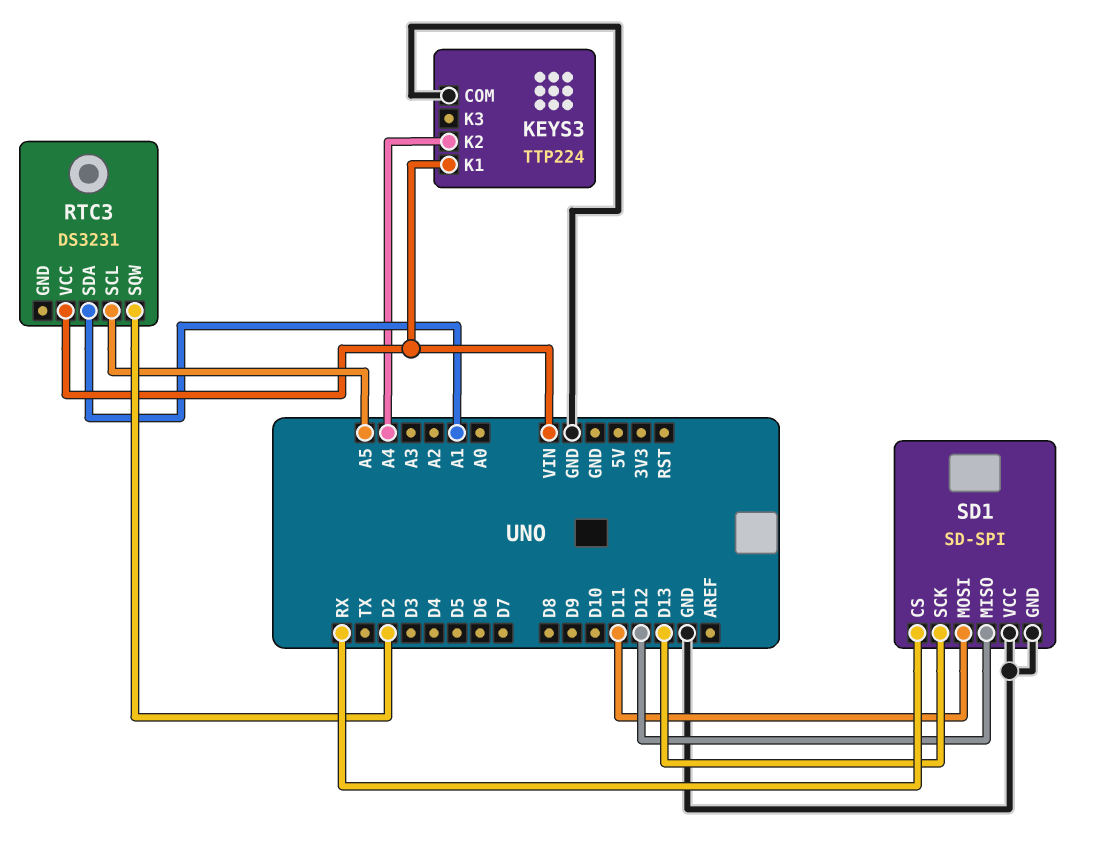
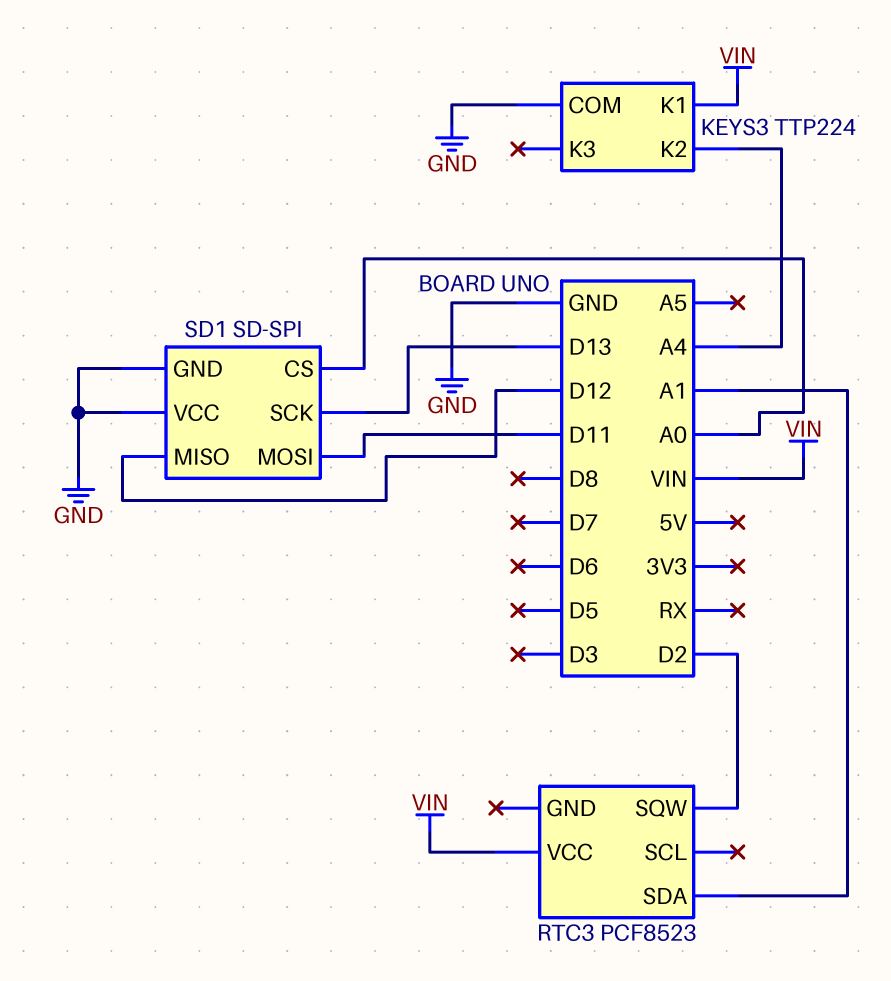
RTC3: DS3231 -> PCF8523
RTC3 pin SCL: A5 -> none
SD1 pin CS: RX -> A0

